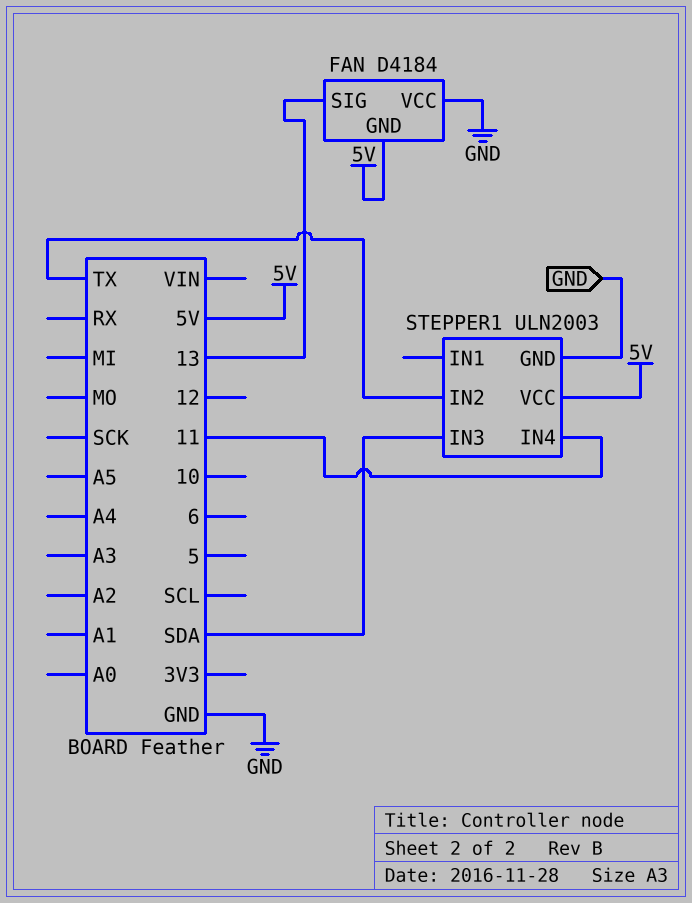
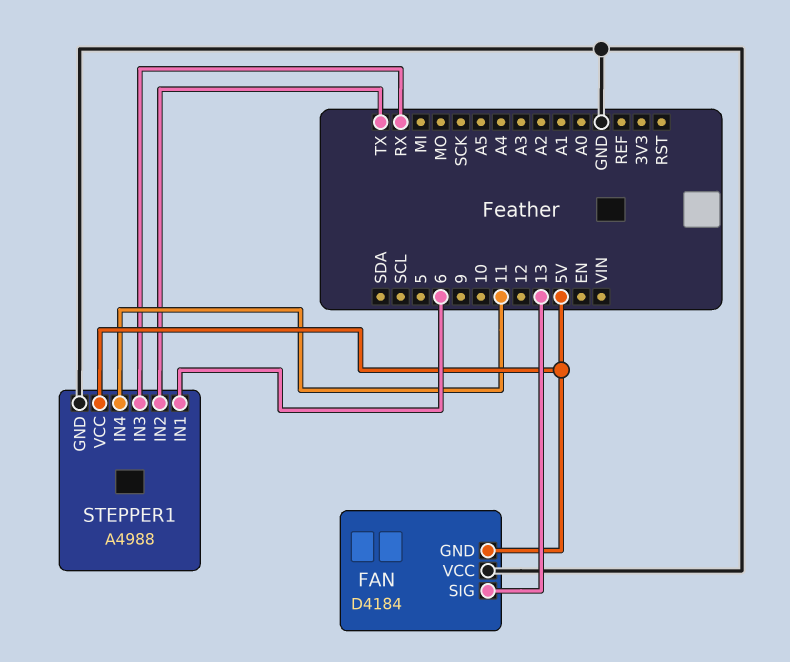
STEPPER1: ULN2003 -> A4988
STEPPER1 pin IN1: none -> 6
STEPPER1 pin IN3: SDA -> RX

